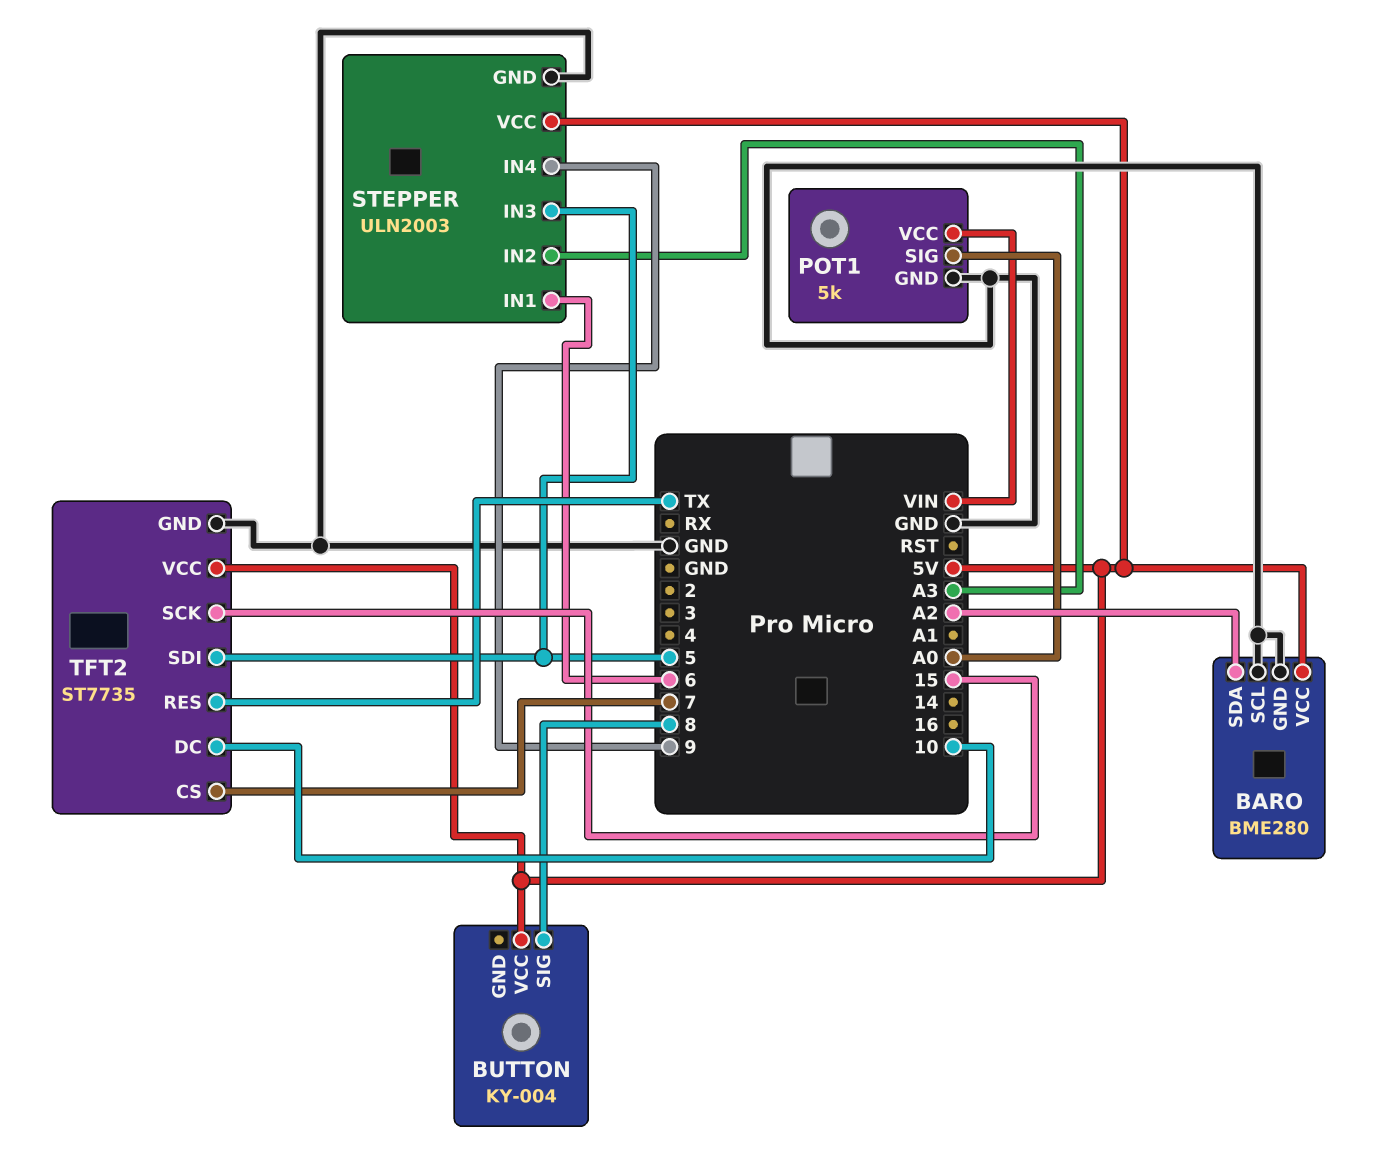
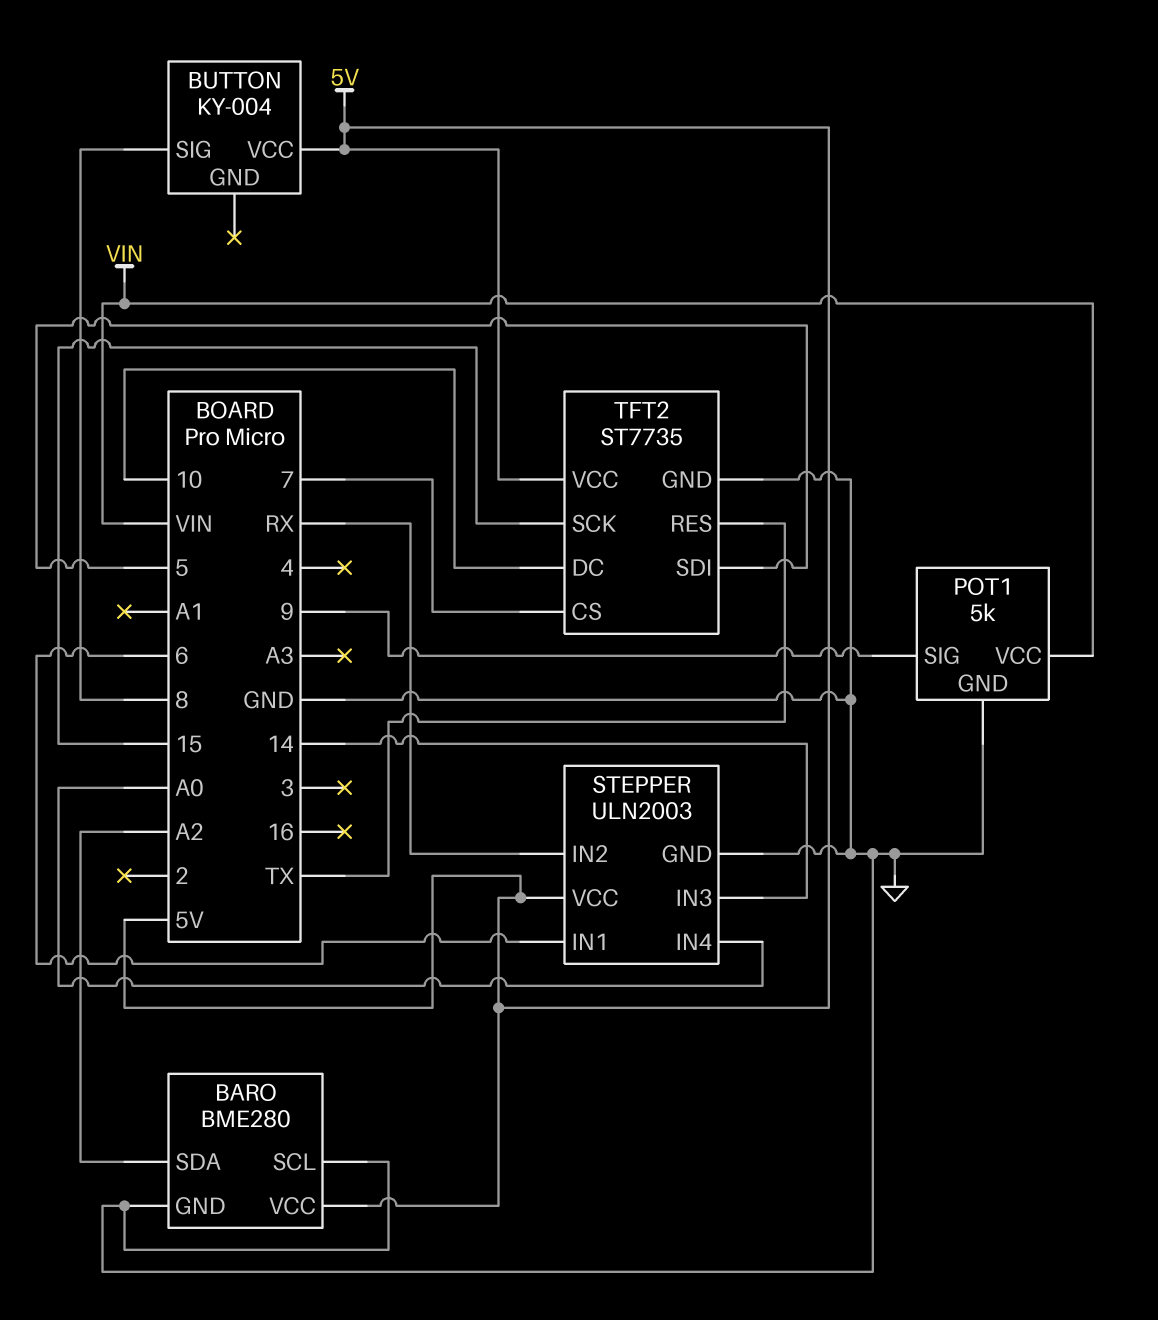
POT1 pin SIG: A0 -> 9
STEPPER pin IN2: A3 -> RX
STEPPER pin IN3: 5 -> 14
STEPPER pin IN4: 9 -> A0

